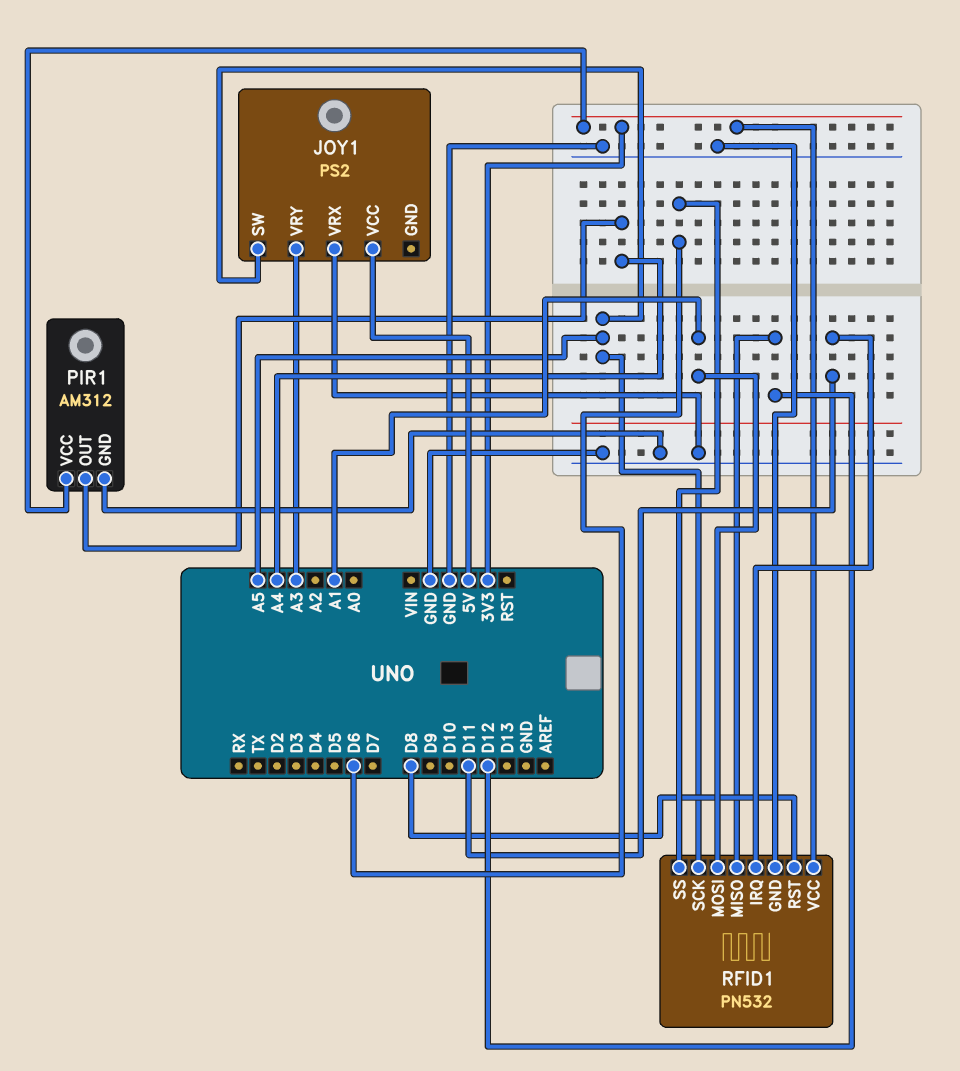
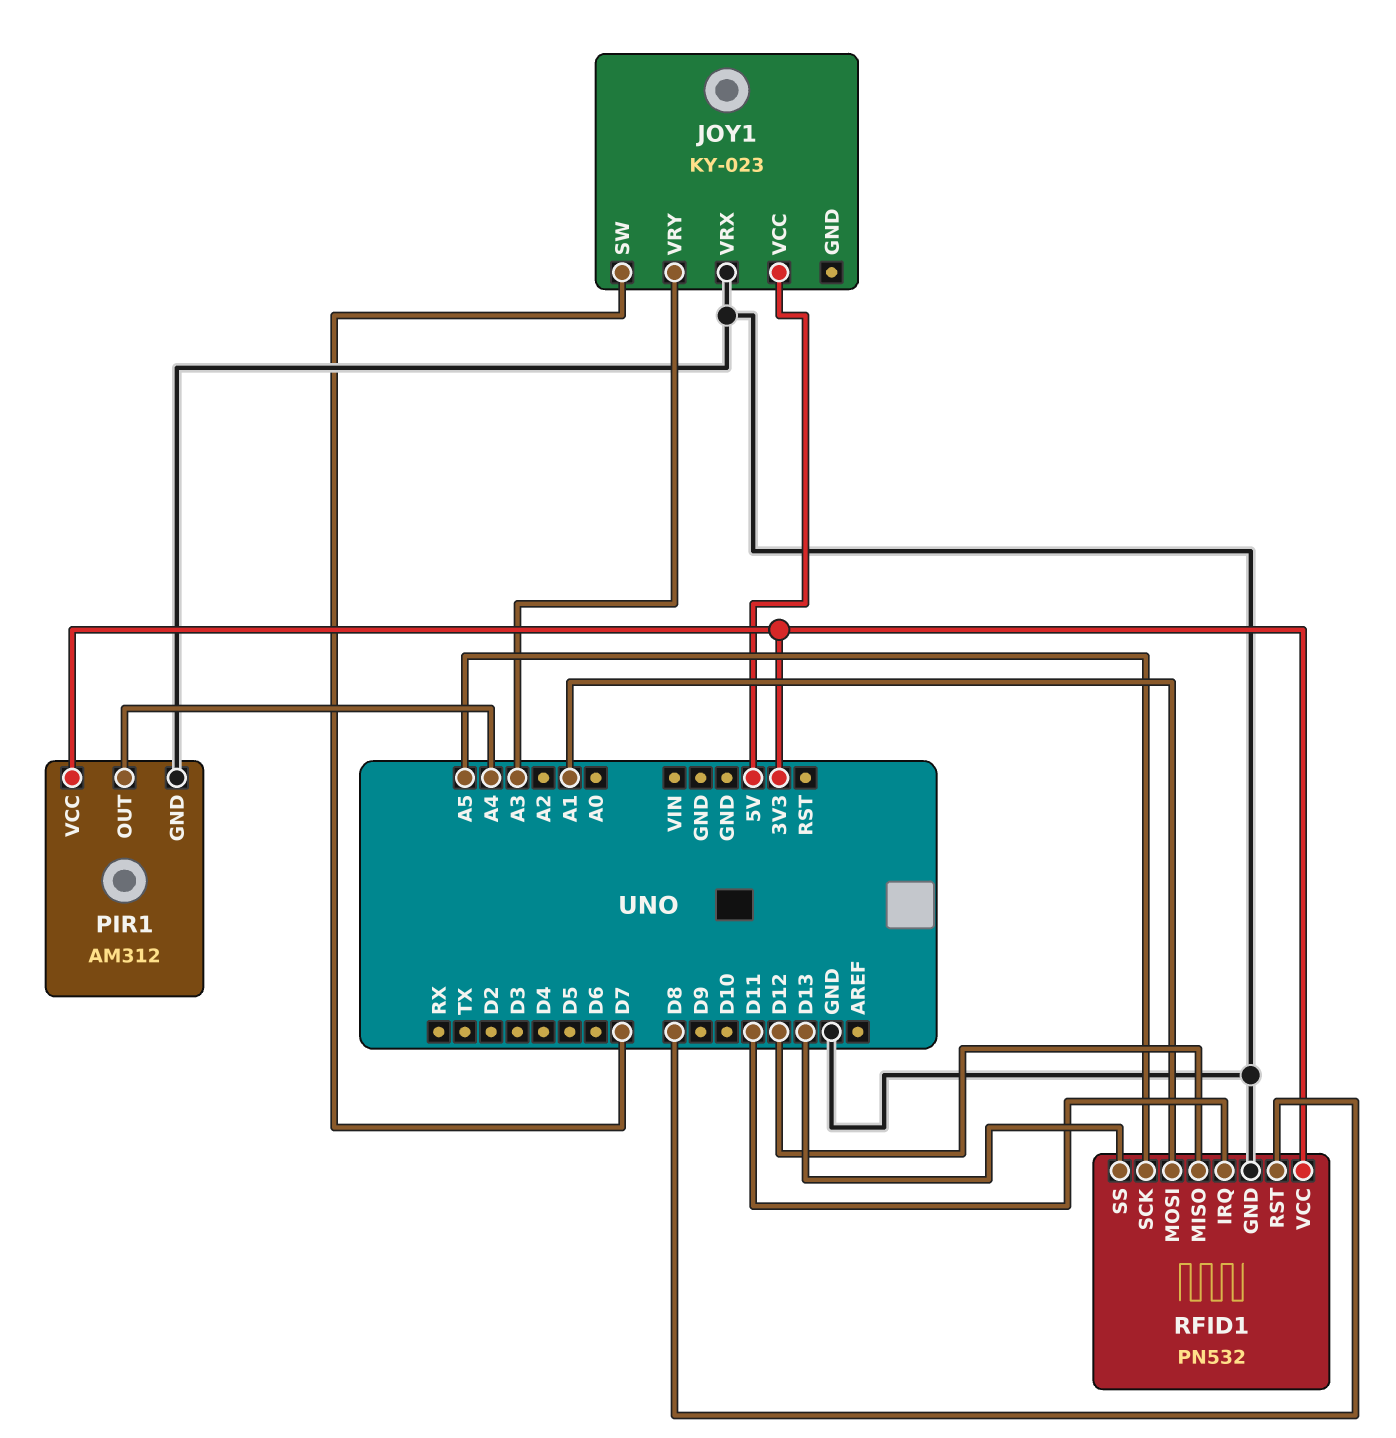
JOY1: PS2 -> KY-023
JOY1 pin SW: A5 -> D7
RFID1 pin SS: D6 -> D13

